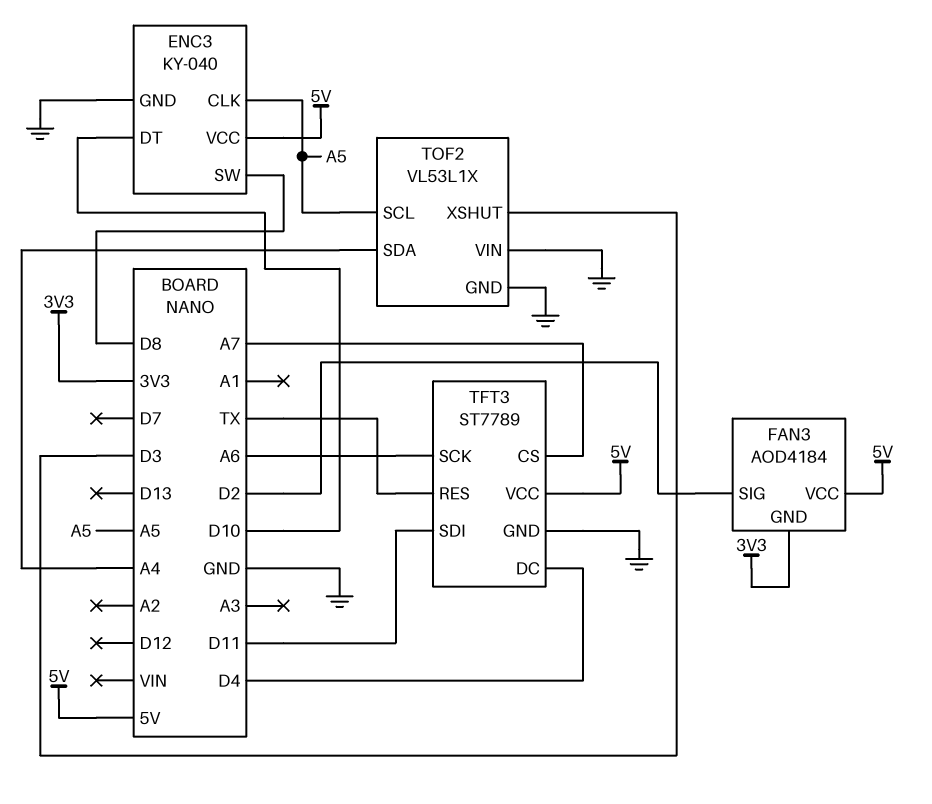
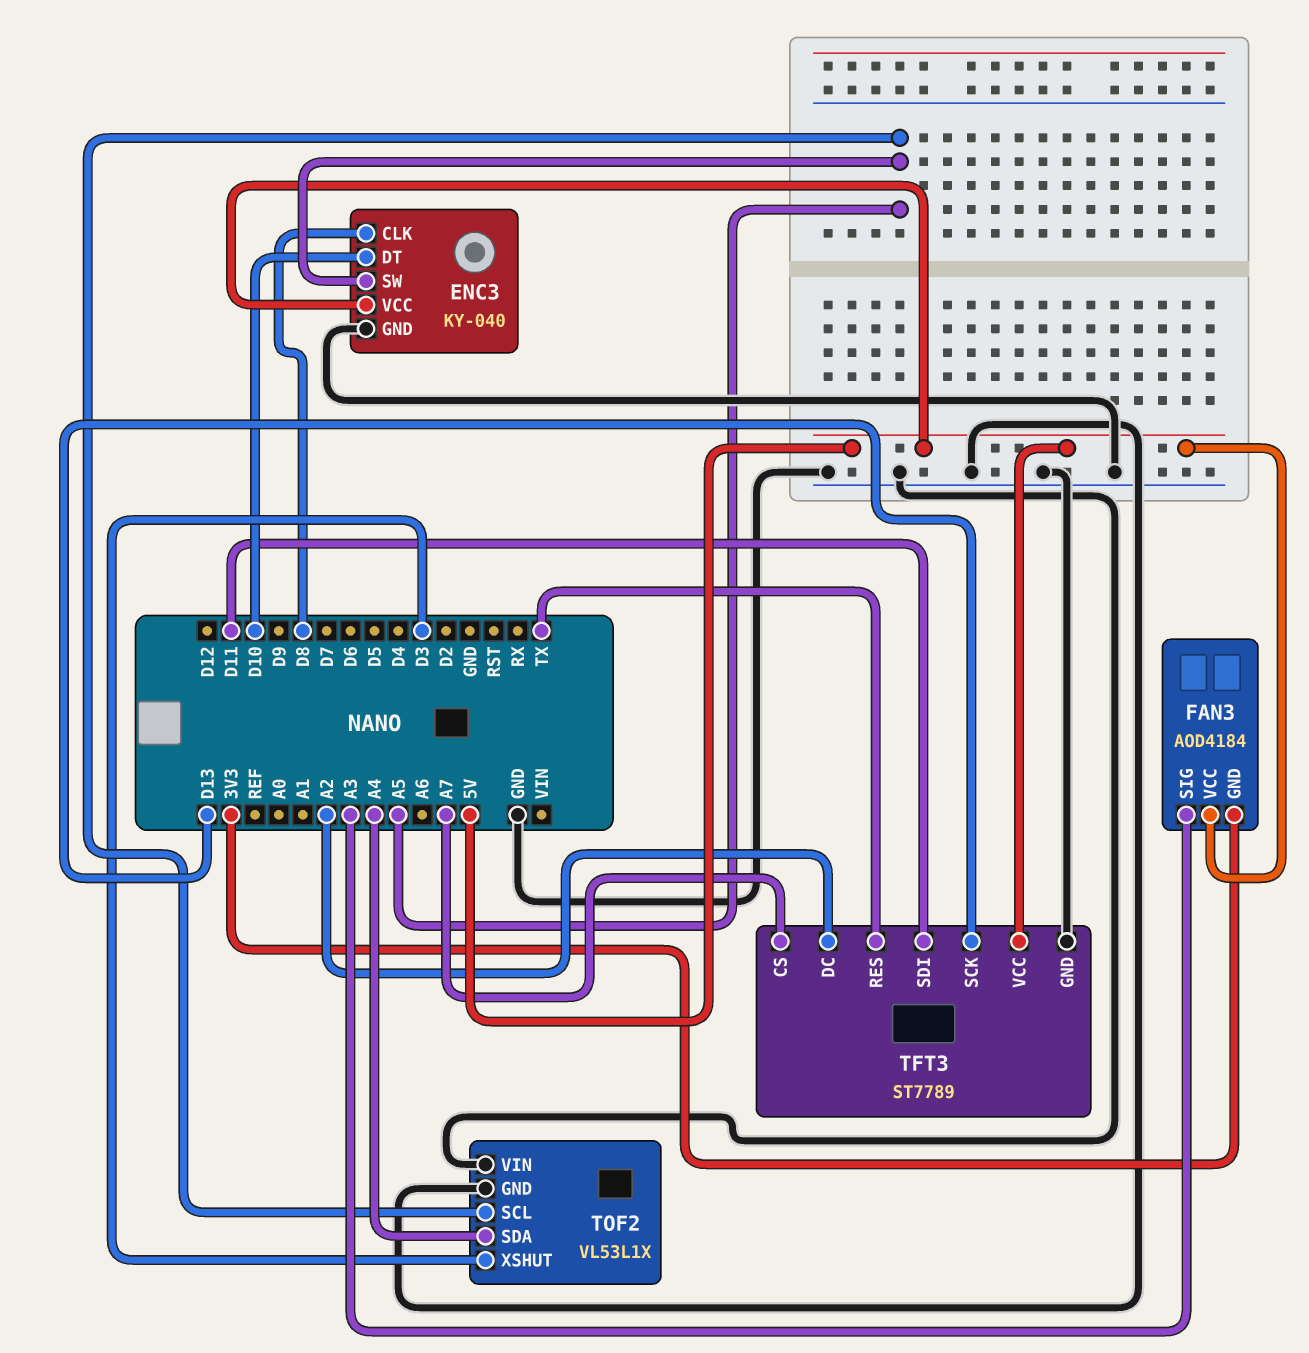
ENC3 pin CLK: A5 -> D8
ENC3 pin SW: D8 -> A5
FAN3 pin SIG: D2 -> A3
TFT3 pin DC: D4 -> A2
TFT3 pin SCK: A6 -> D13

